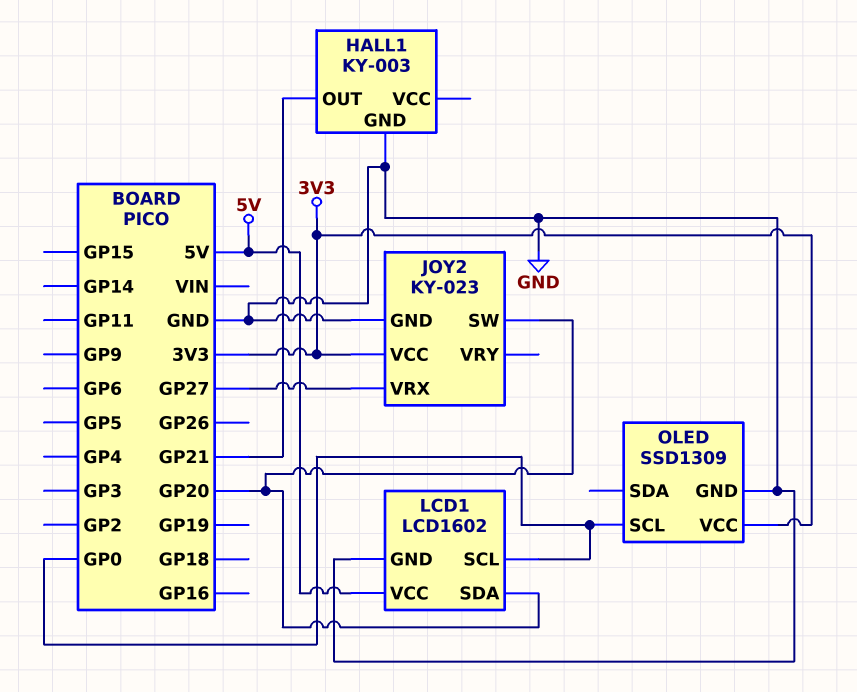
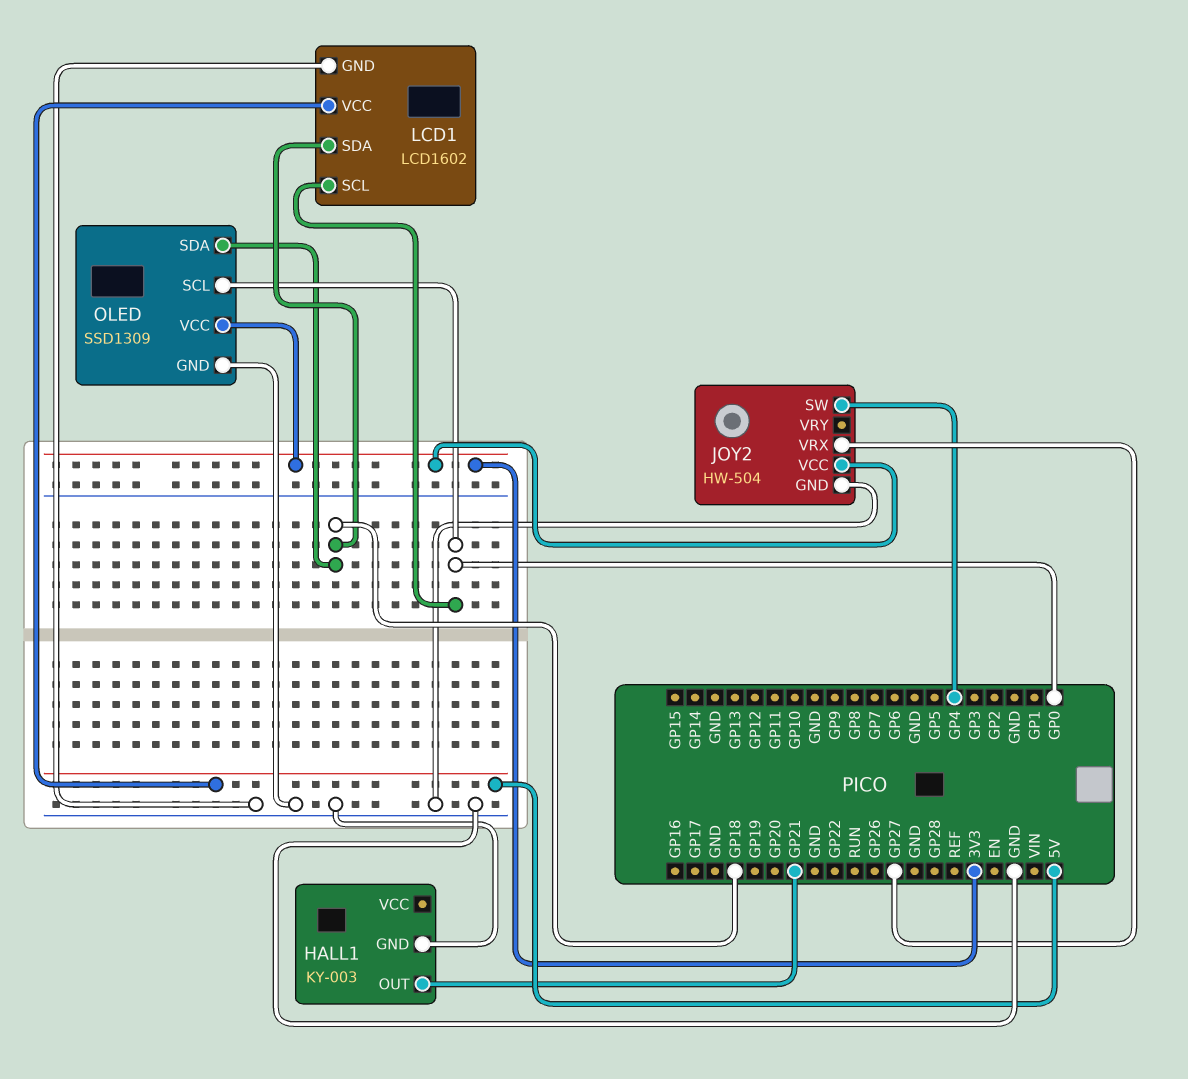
JOY2: KY-023 -> HW-504
JOY2 pin SW: GP20 -> GP4
LCD1 pin SDA: GP20 -> GP18
OLED pin SDA: none -> GP18

